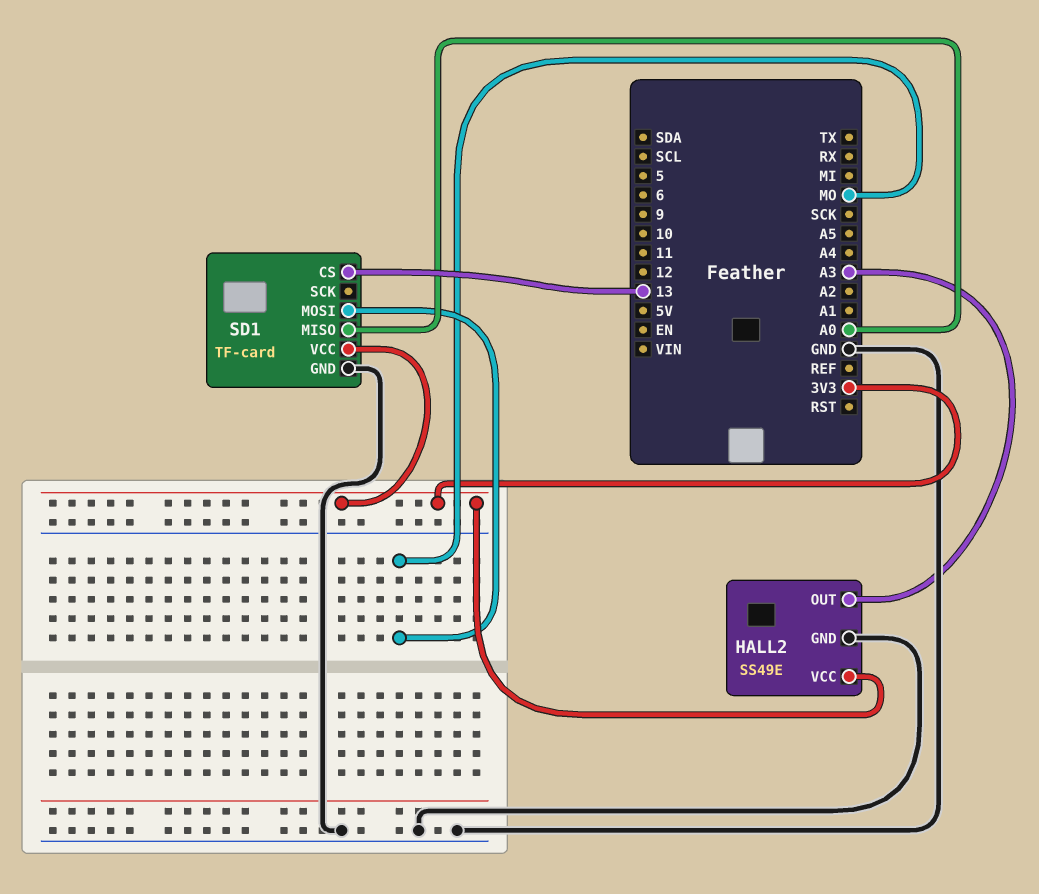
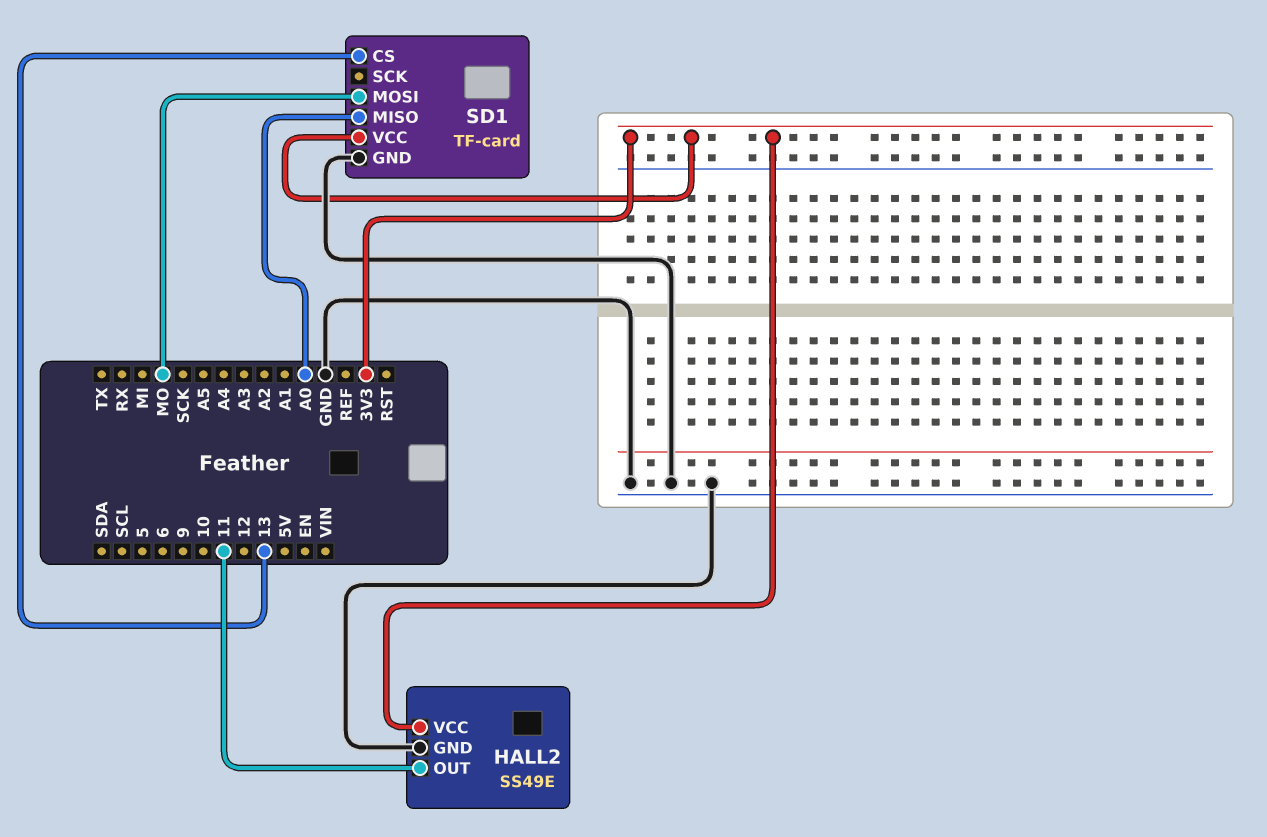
HALL2 pin OUT: A3 -> 11

